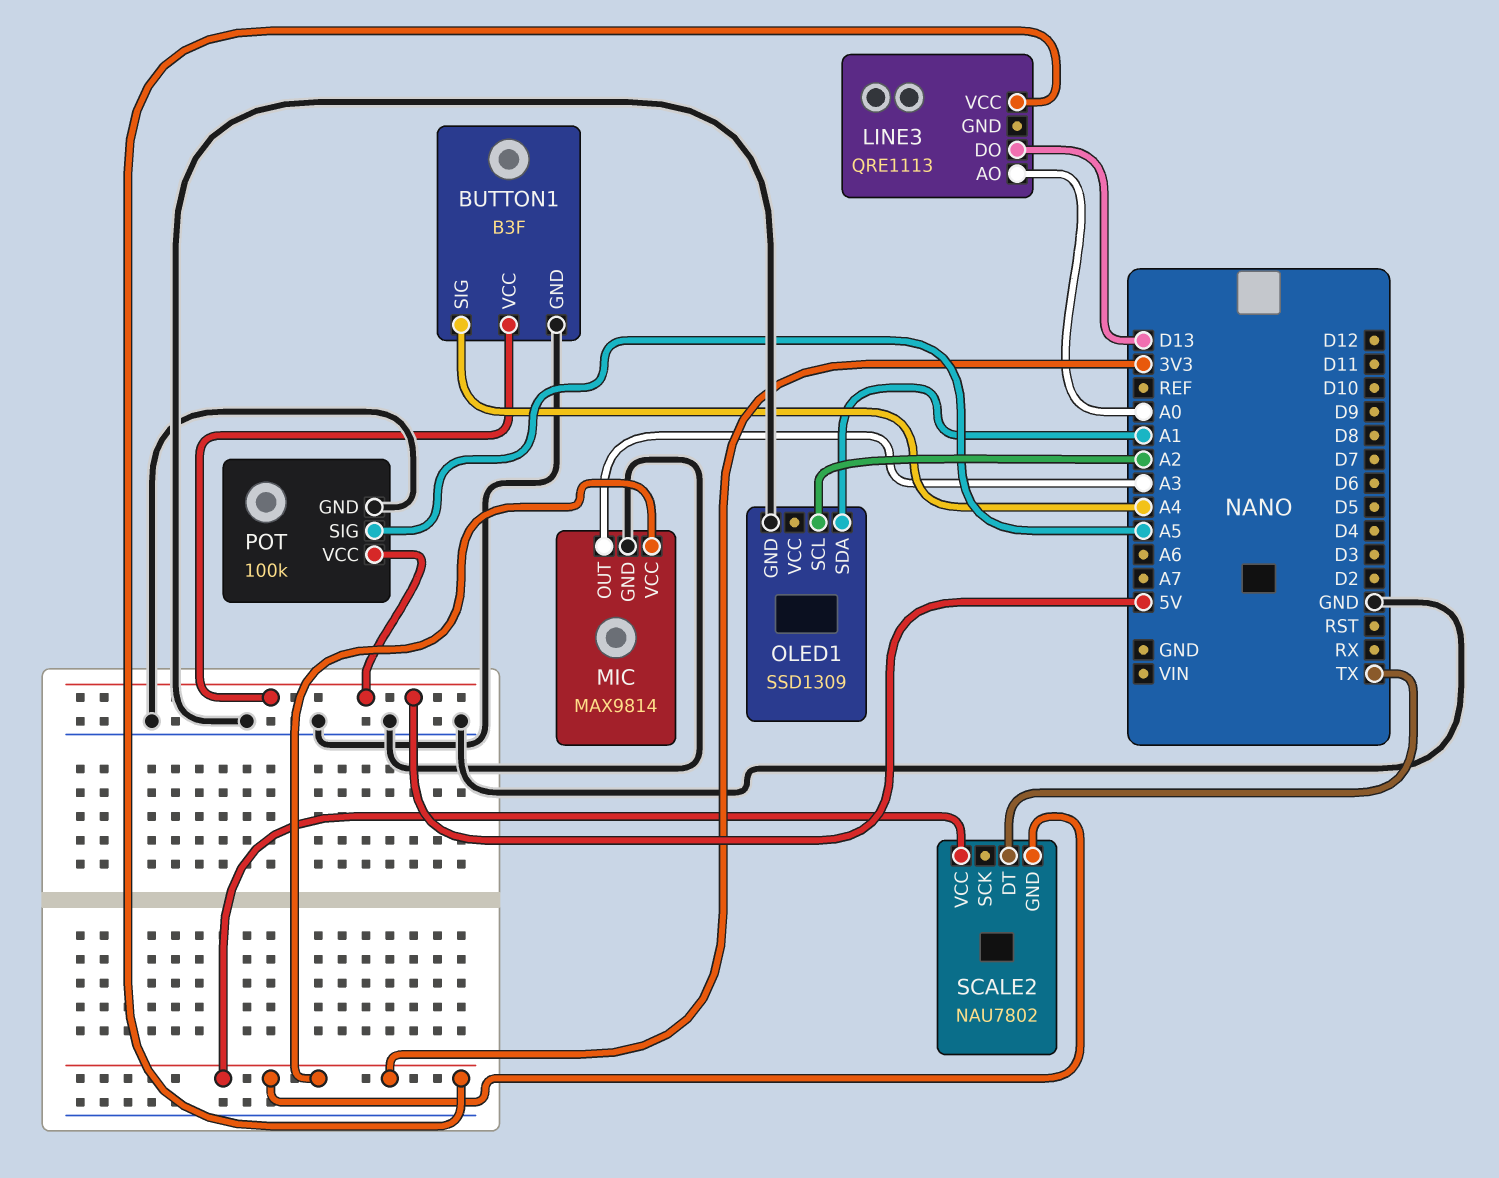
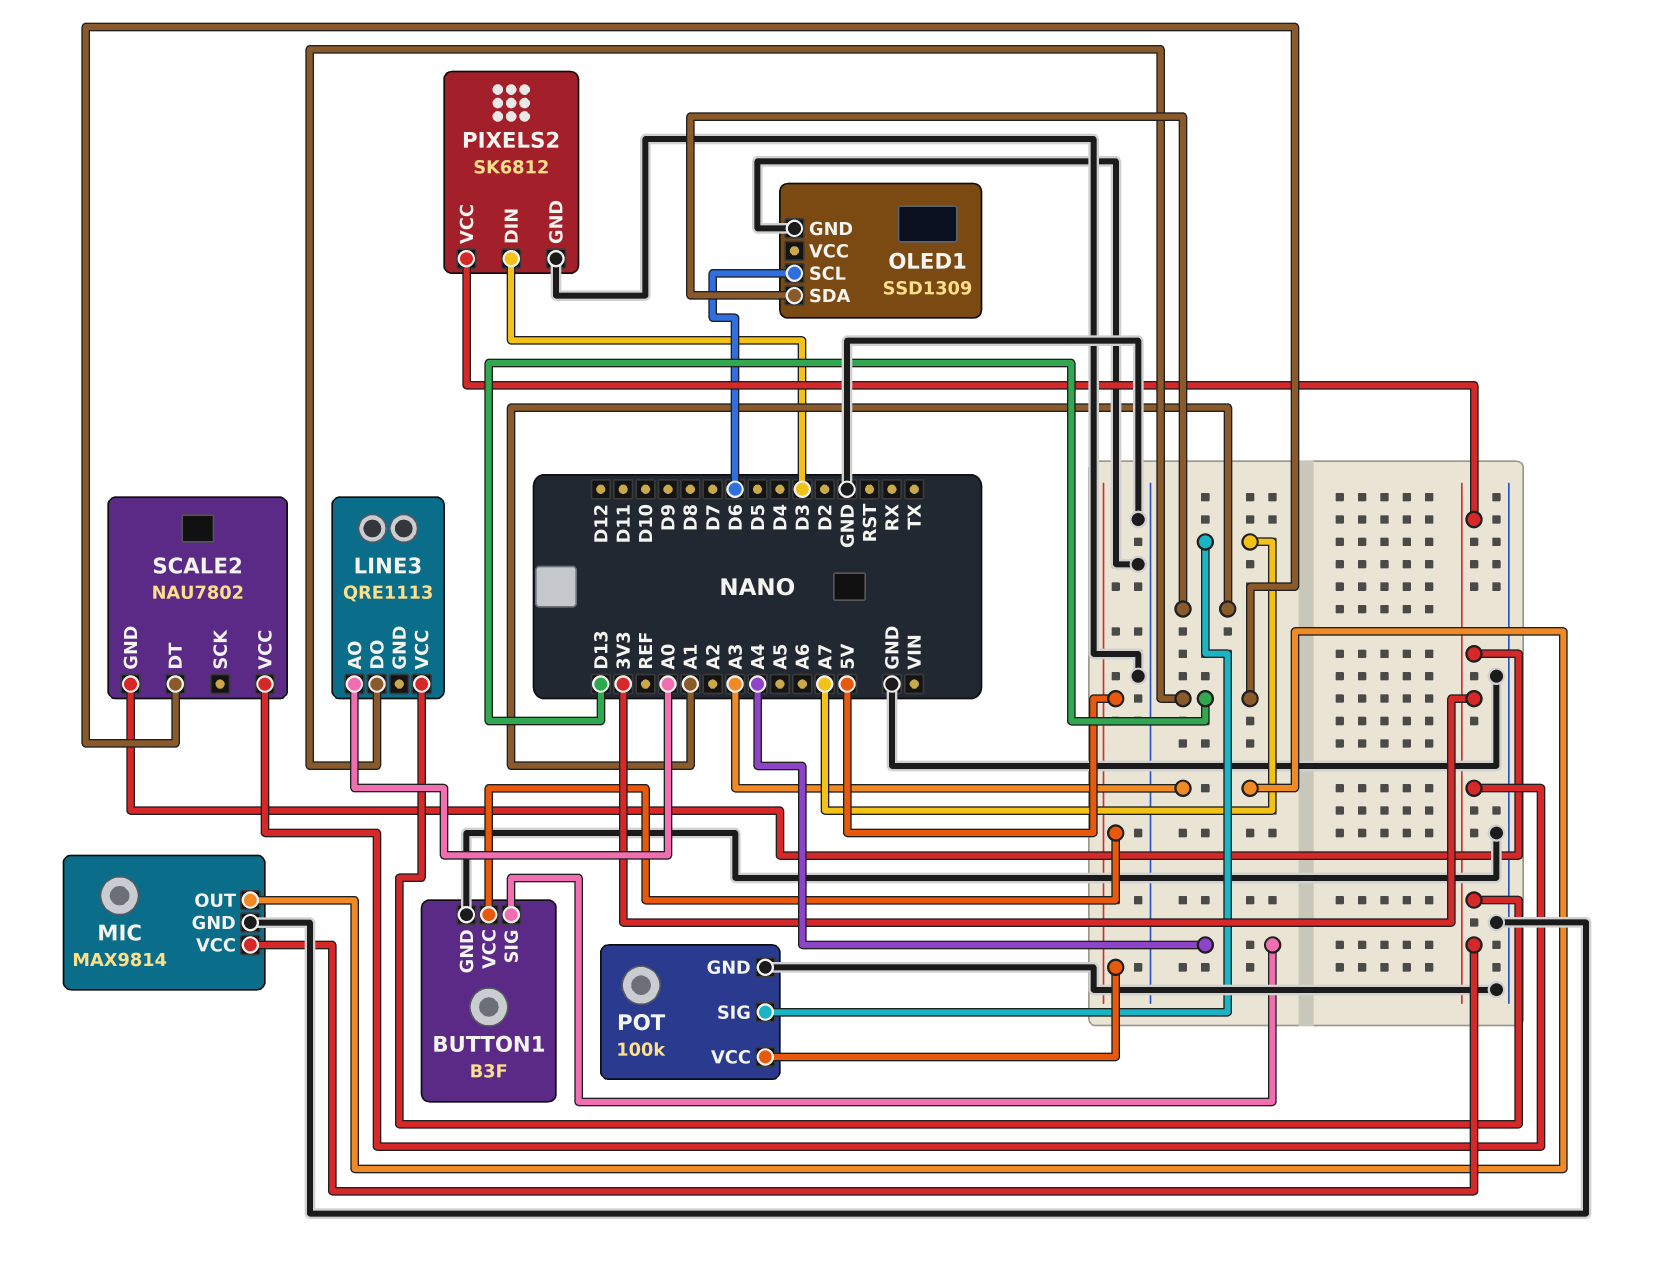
OLED1 pin SCL: A2 -> D6
PIXELS2: none -> SK6812
PIXELS2 pin DIN: none -> D3
PIXELS2 pin GND: none -> GND
PIXELS2 pin VCC: none -> 3V3
POT pin SIG: A5 -> A7
SCALE2 pin DT: TX -> D13

